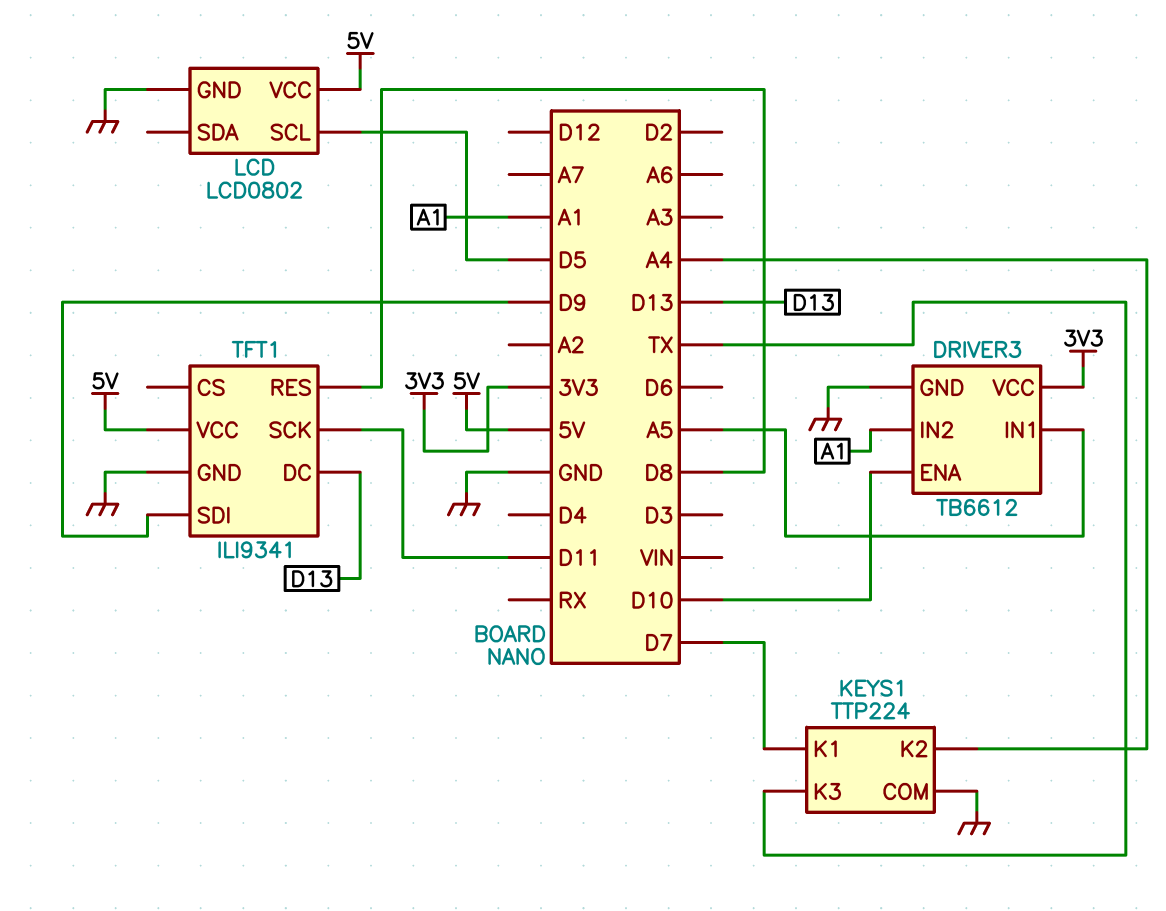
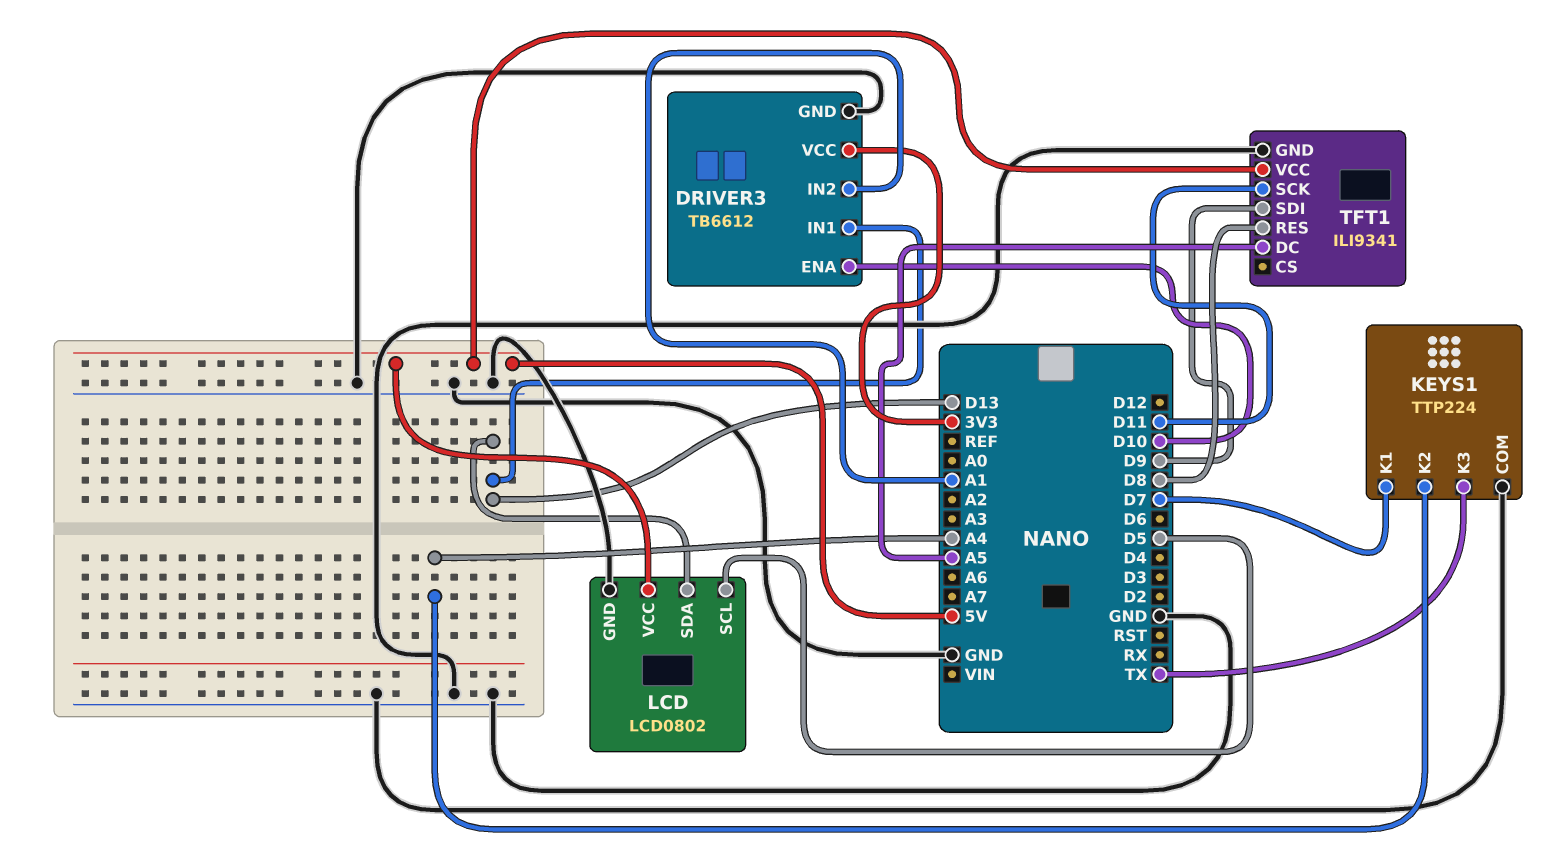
DRIVER3 pin IN1: A5 -> D13
LCD pin SDA: none -> D13
TFT1 pin DC: D13 -> A5

